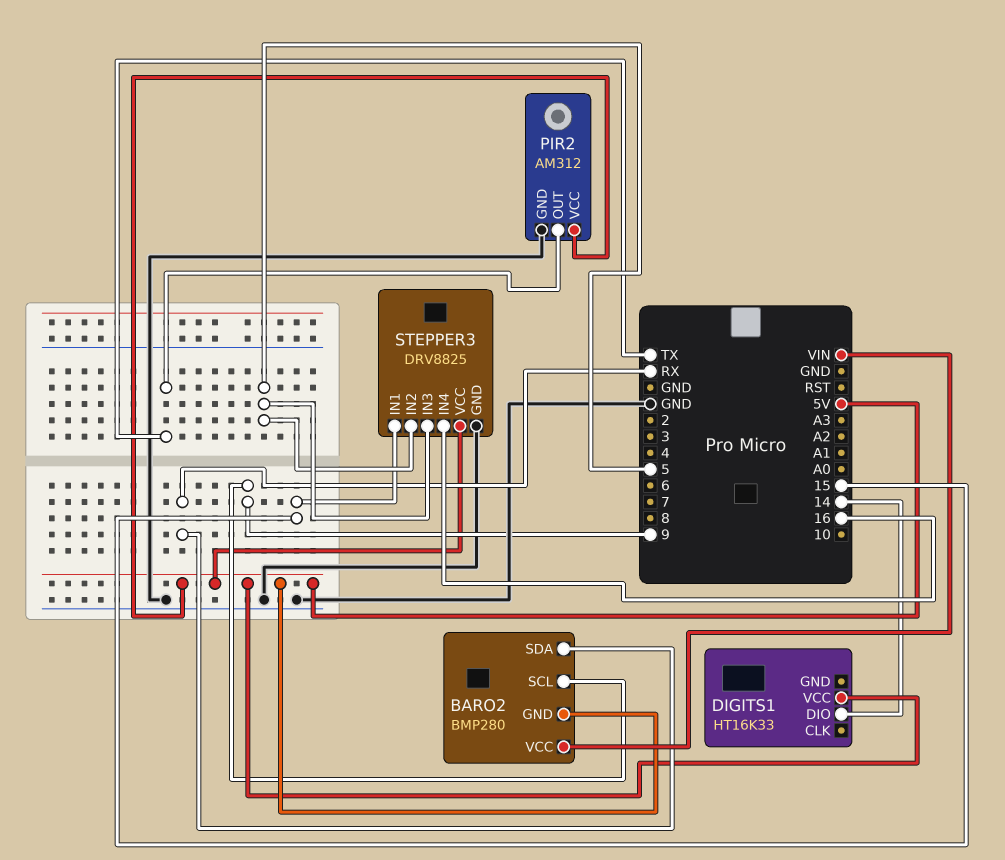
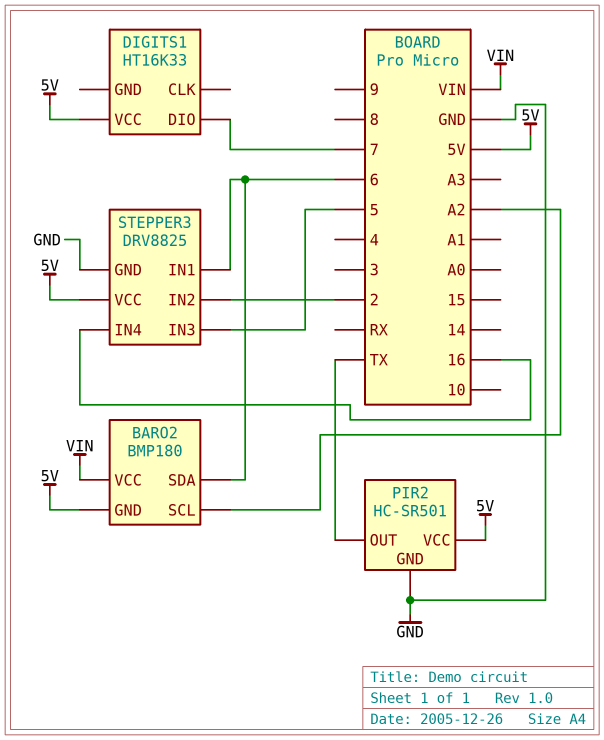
BARO2: BMP280 -> BMP180
BARO2 pin SCL: 9 -> A2
BARO2 pin SDA: RX -> 6
DIGITS1 pin DIO: 14 -> 7
PIR2: AM312 -> HC-SR501
STEPPER3 pin IN1: 15 -> 6
STEPPER3 pin IN2: 5 -> 2

